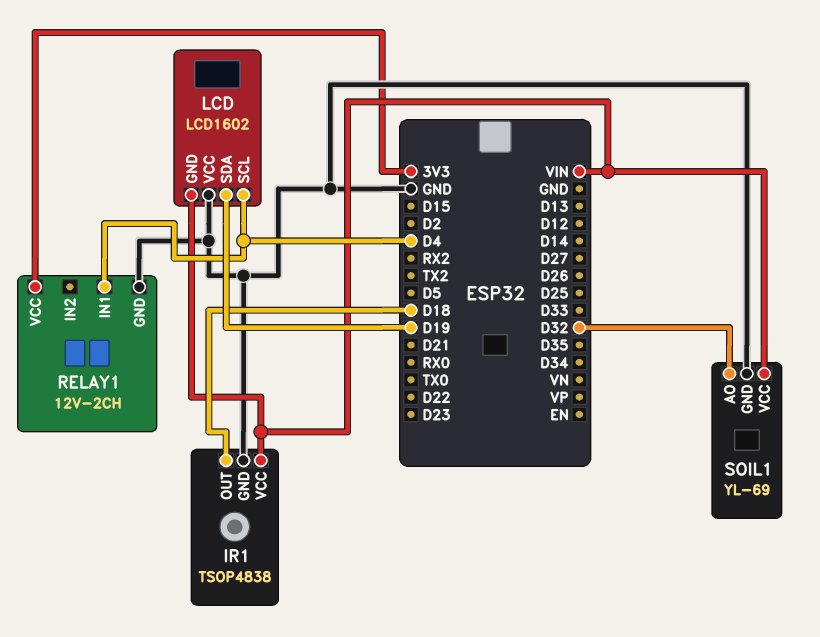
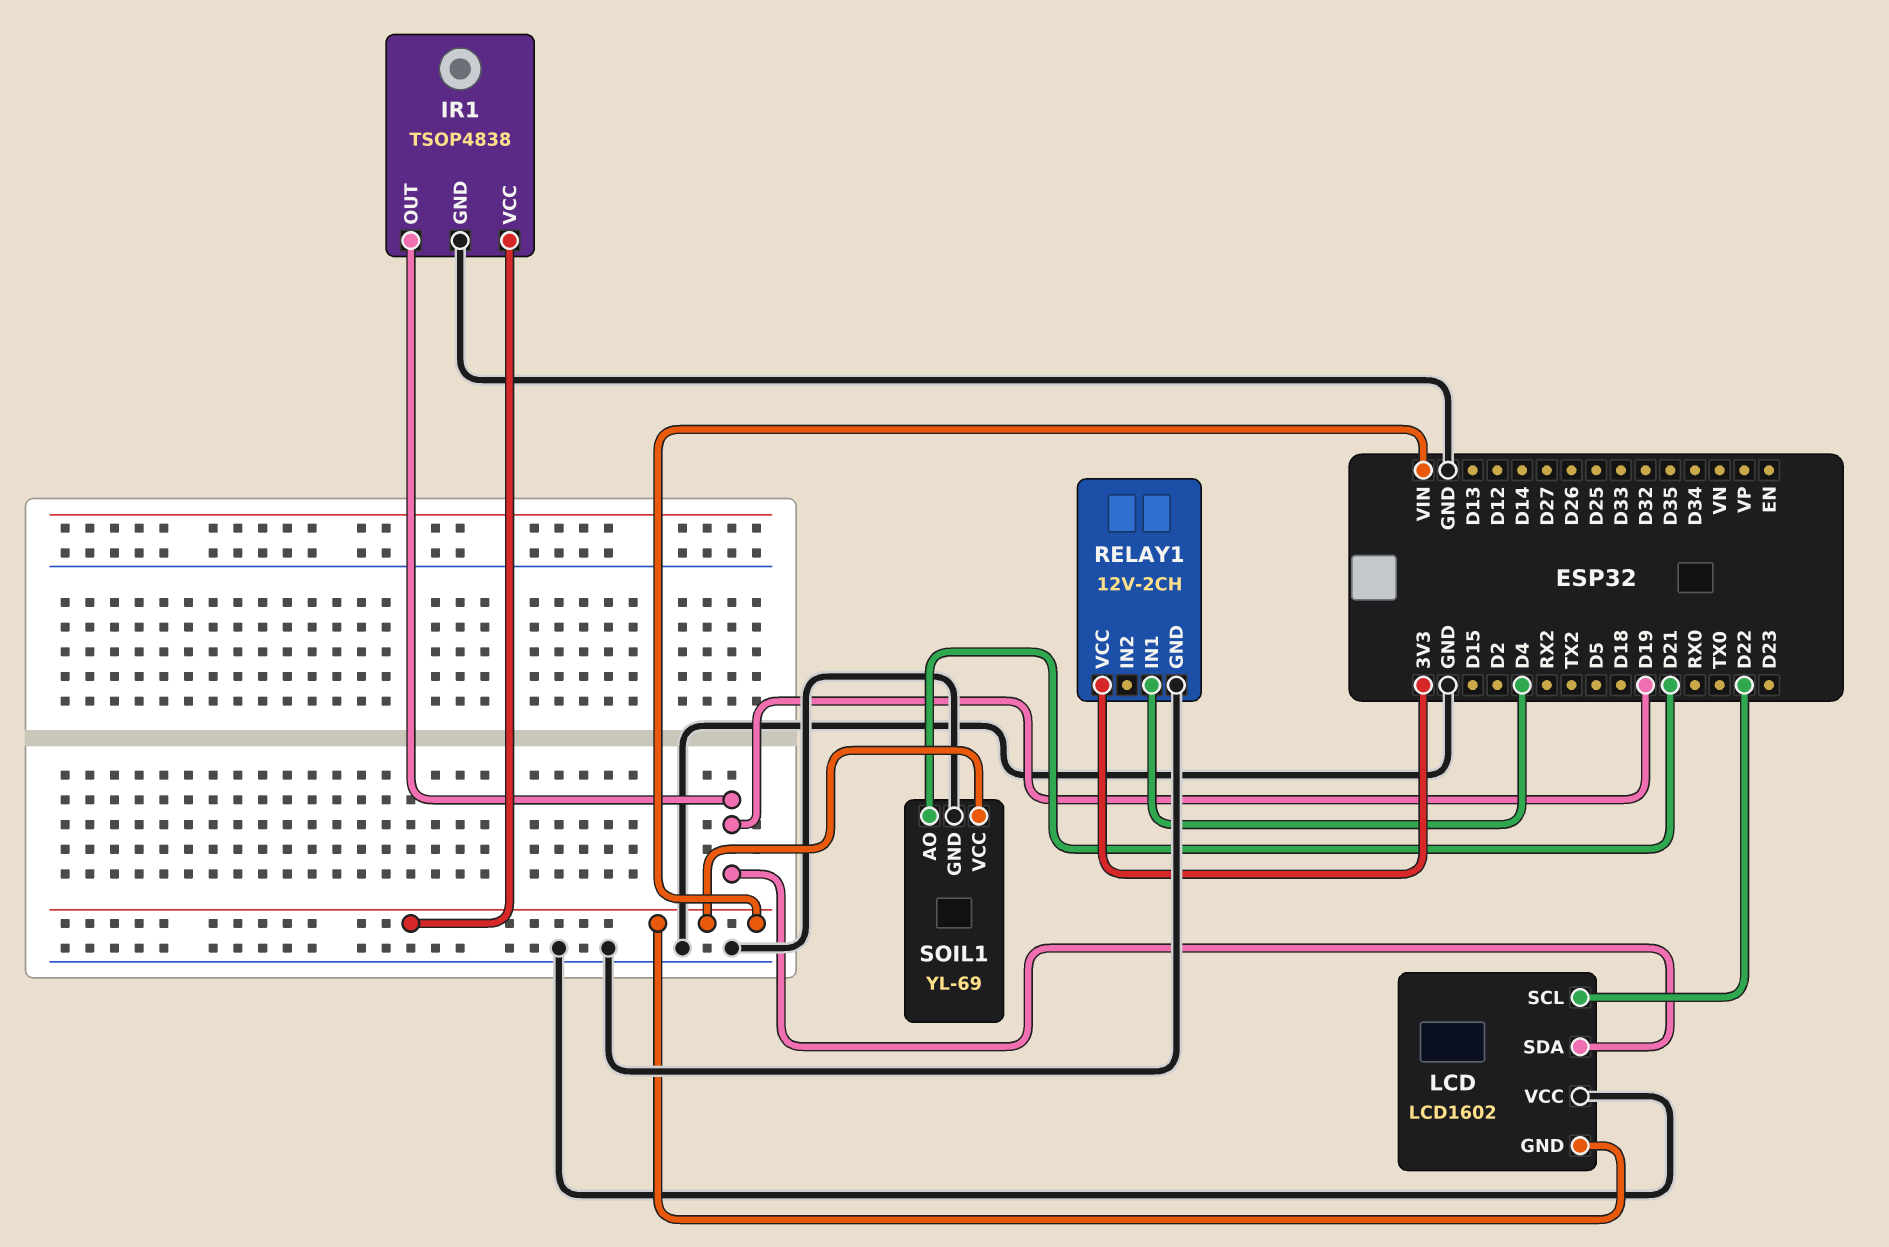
IR1 pin OUT: D18 -> D19
LCD pin SCL: D4 -> D22
SOIL1 pin AO: D32 -> D21

